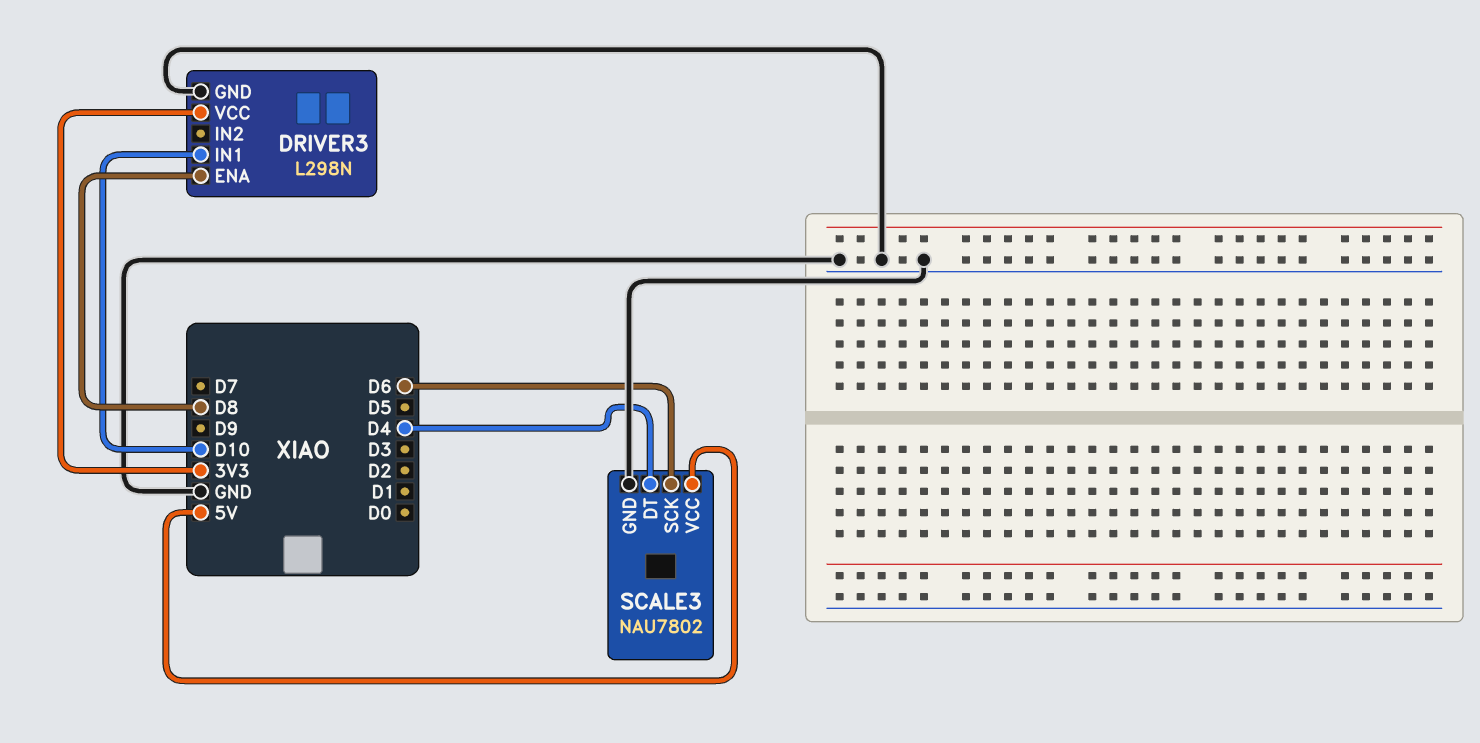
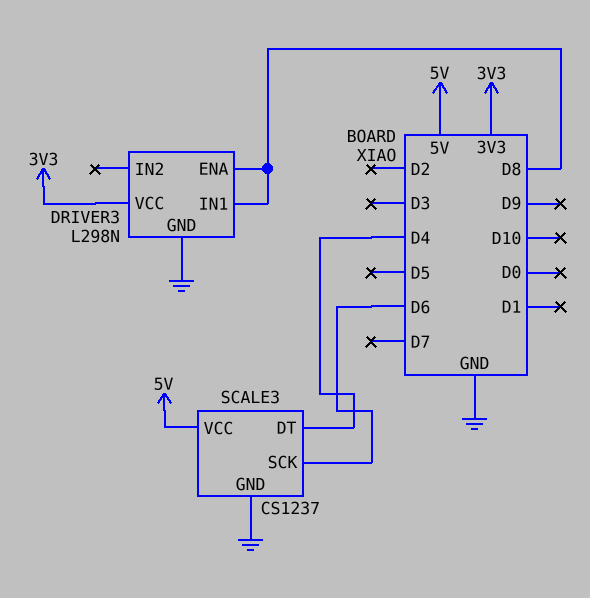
DRIVER3 pin IN1: D10 -> D8
SCALE3: NAU7802 -> CS1237

